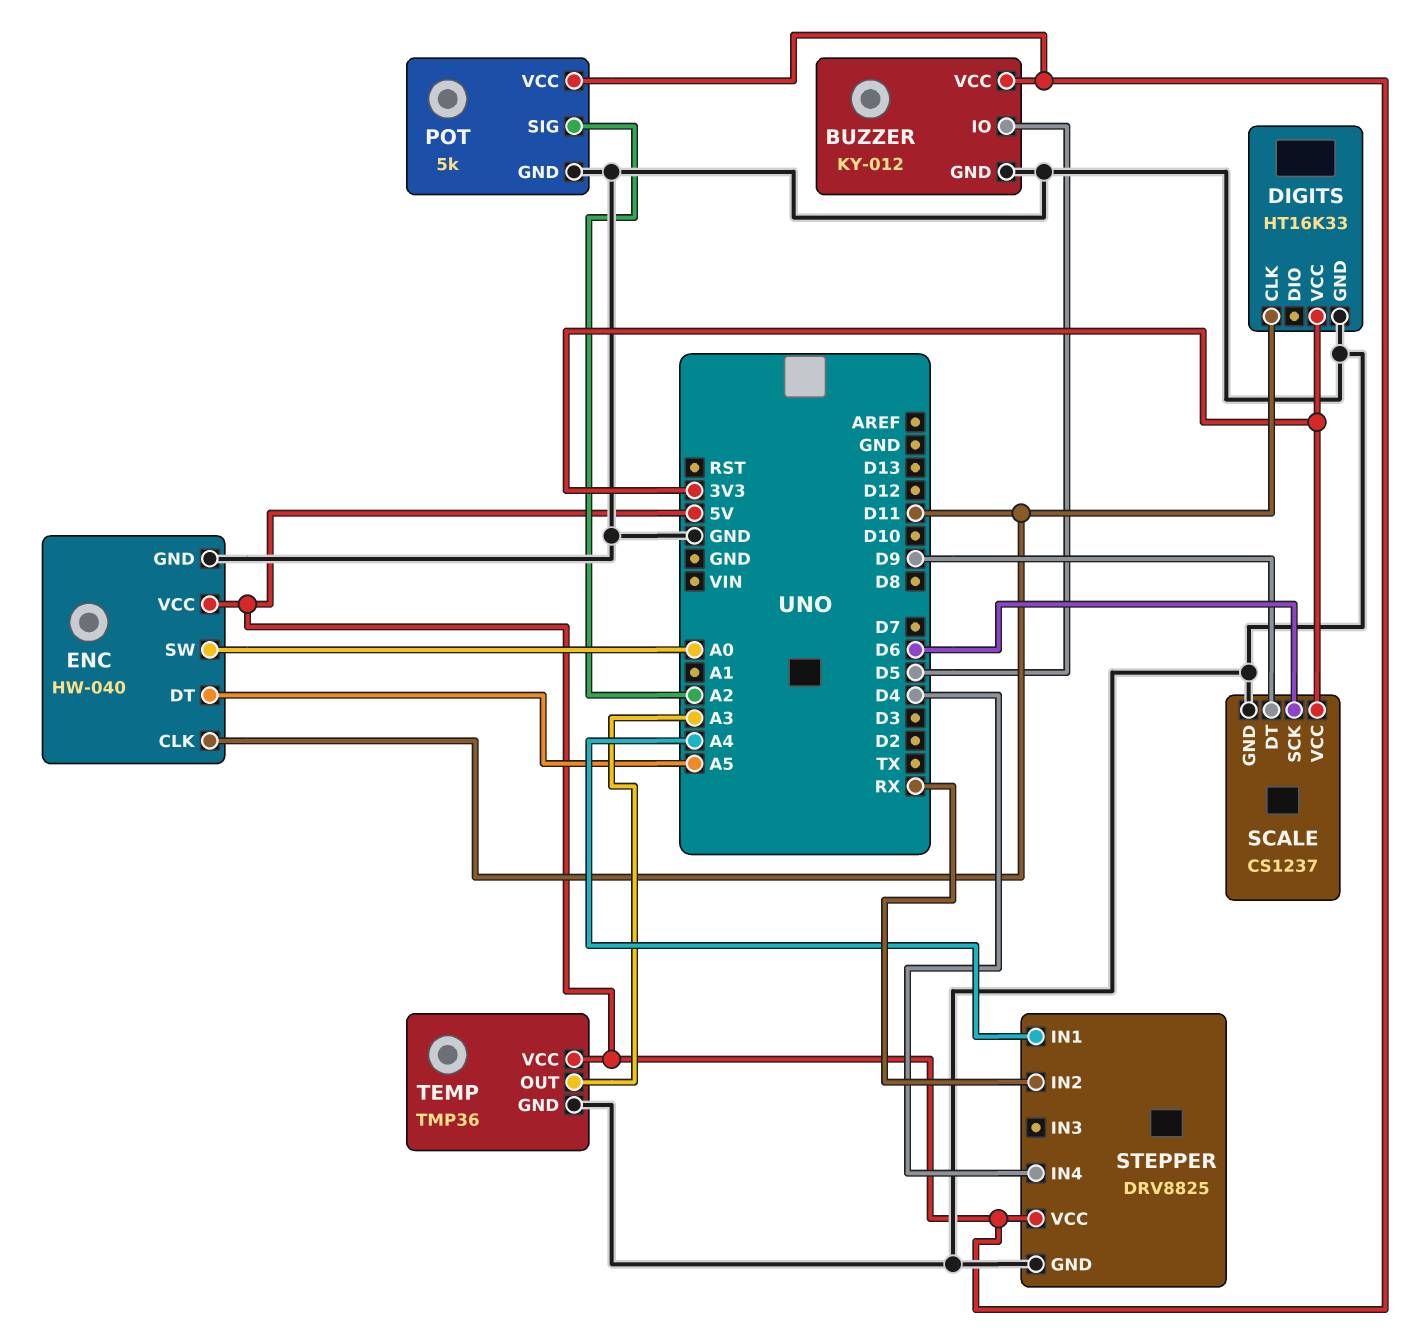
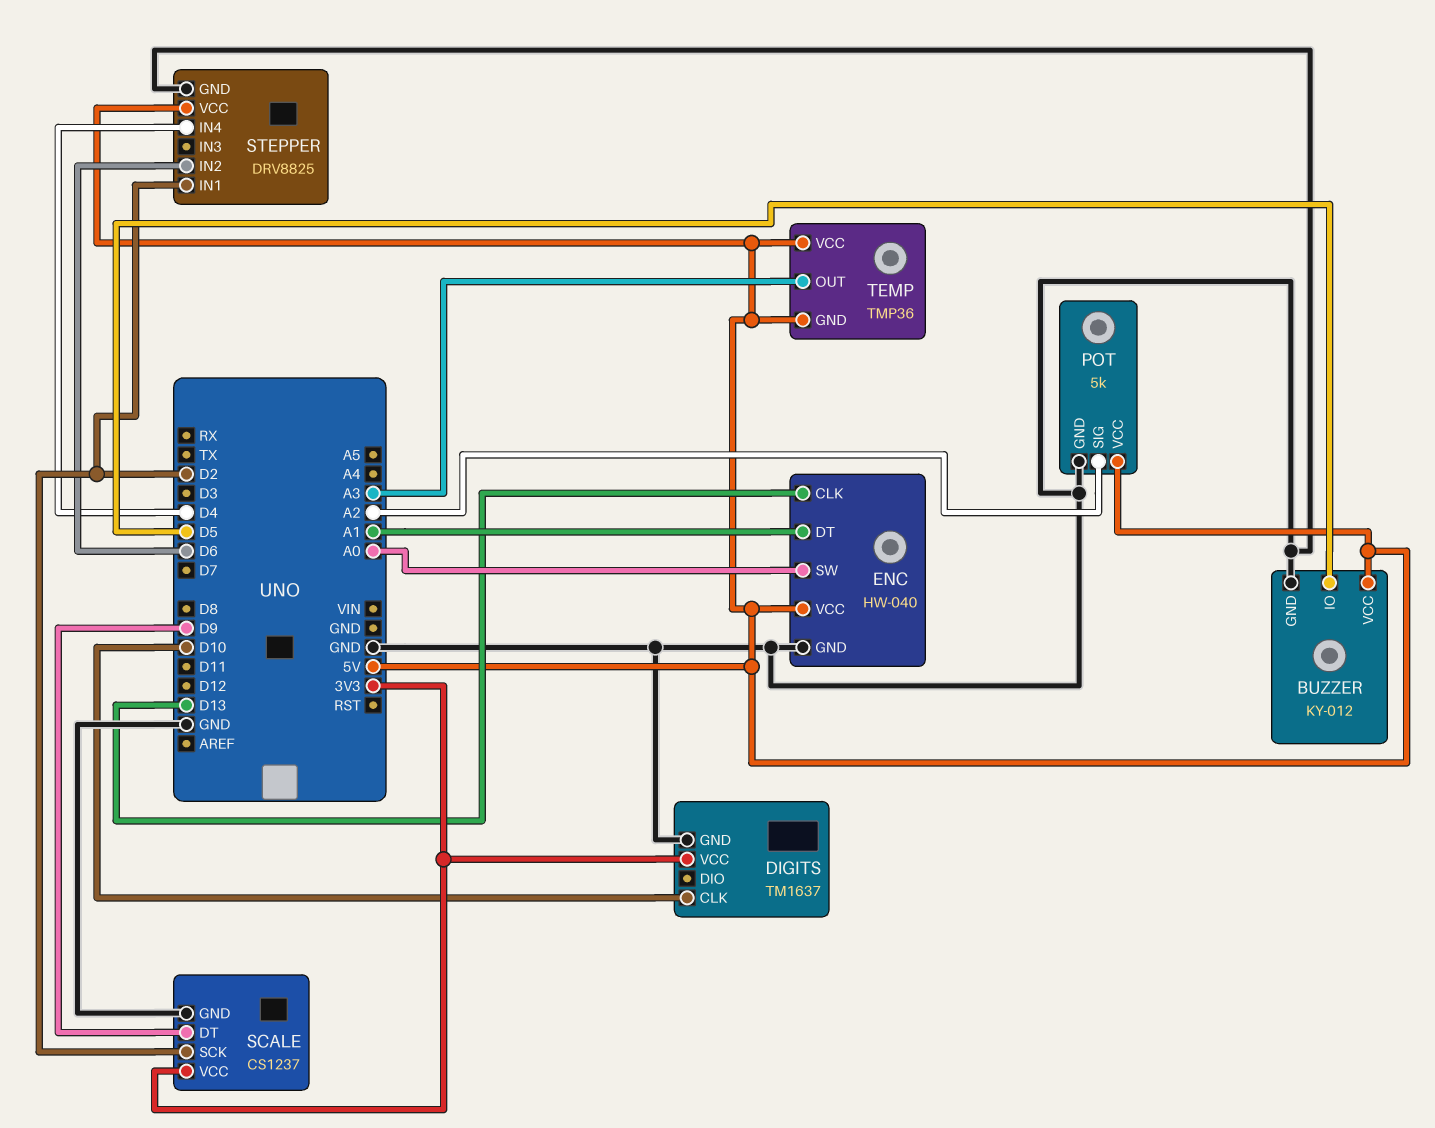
DIGITS: HT16K33 -> TM1637
DIGITS pin CLK: D11 -> D10
ENC pin CLK: D11 -> D13
ENC pin DT: A5 -> A1
SCALE pin SCK: D6 -> D2
STEPPER pin IN1: A4 -> D2
STEPPER pin IN2: RX -> D6
TEMP pin GND: GND -> 5V

